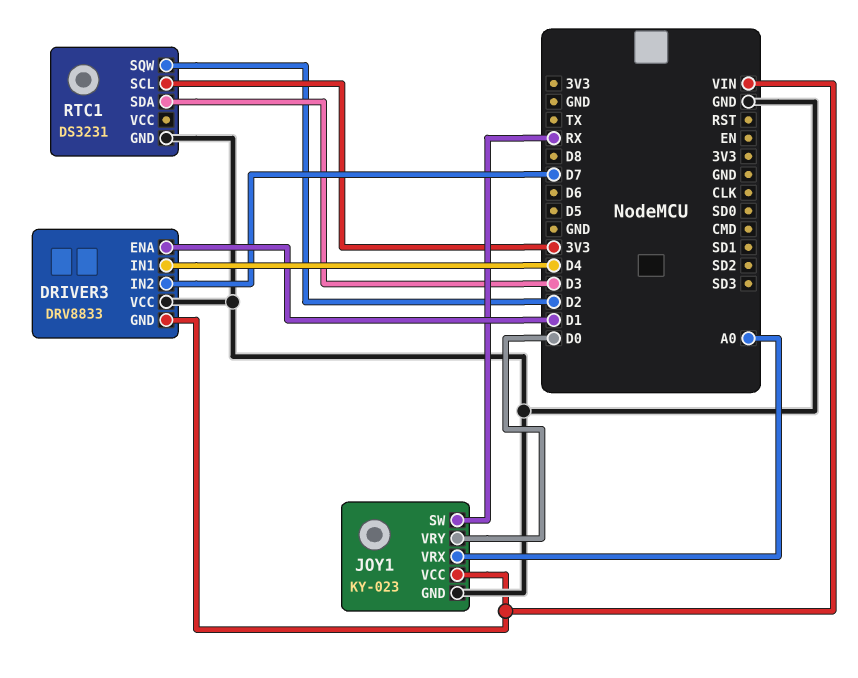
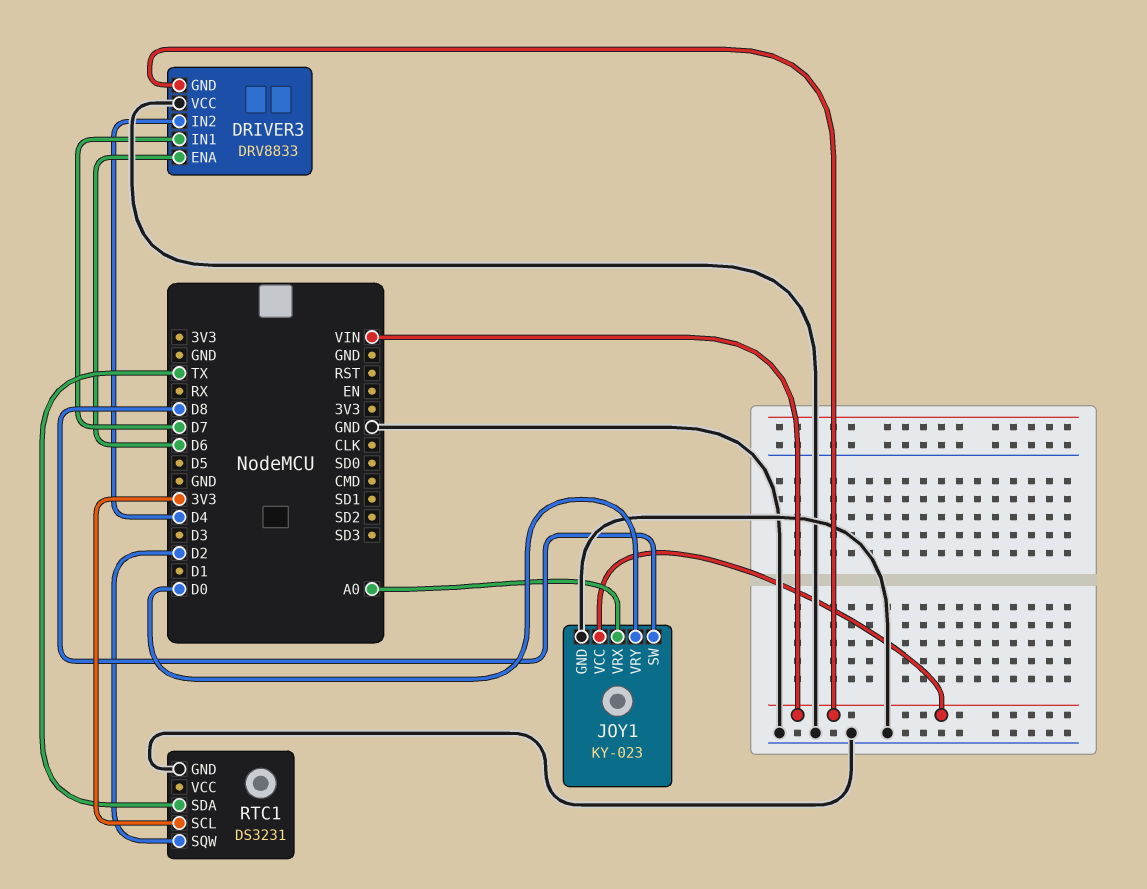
DRIVER3 pin ENA: D1 -> D6
DRIVER3 pin IN1: D4 -> D7
DRIVER3 pin IN2: D7 -> D4
JOY1 pin SW: RX -> D8
RTC1 pin SDA: D3 -> TX

